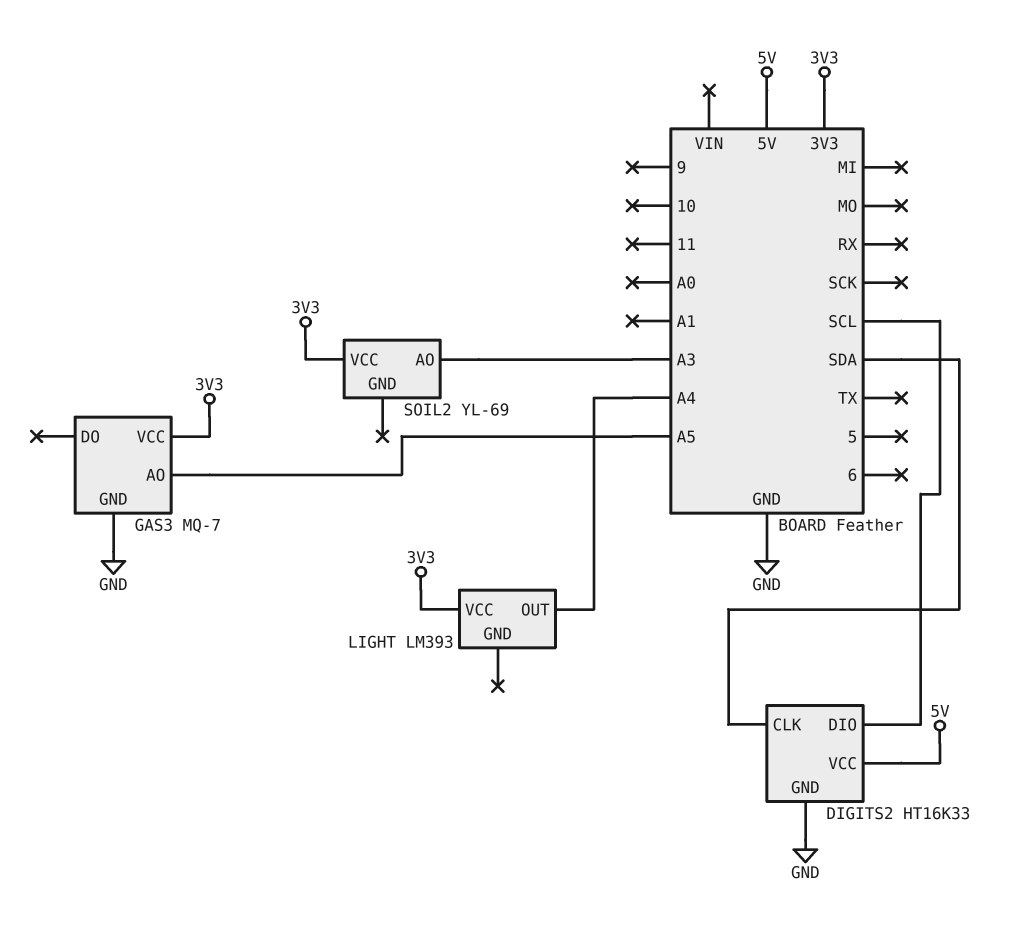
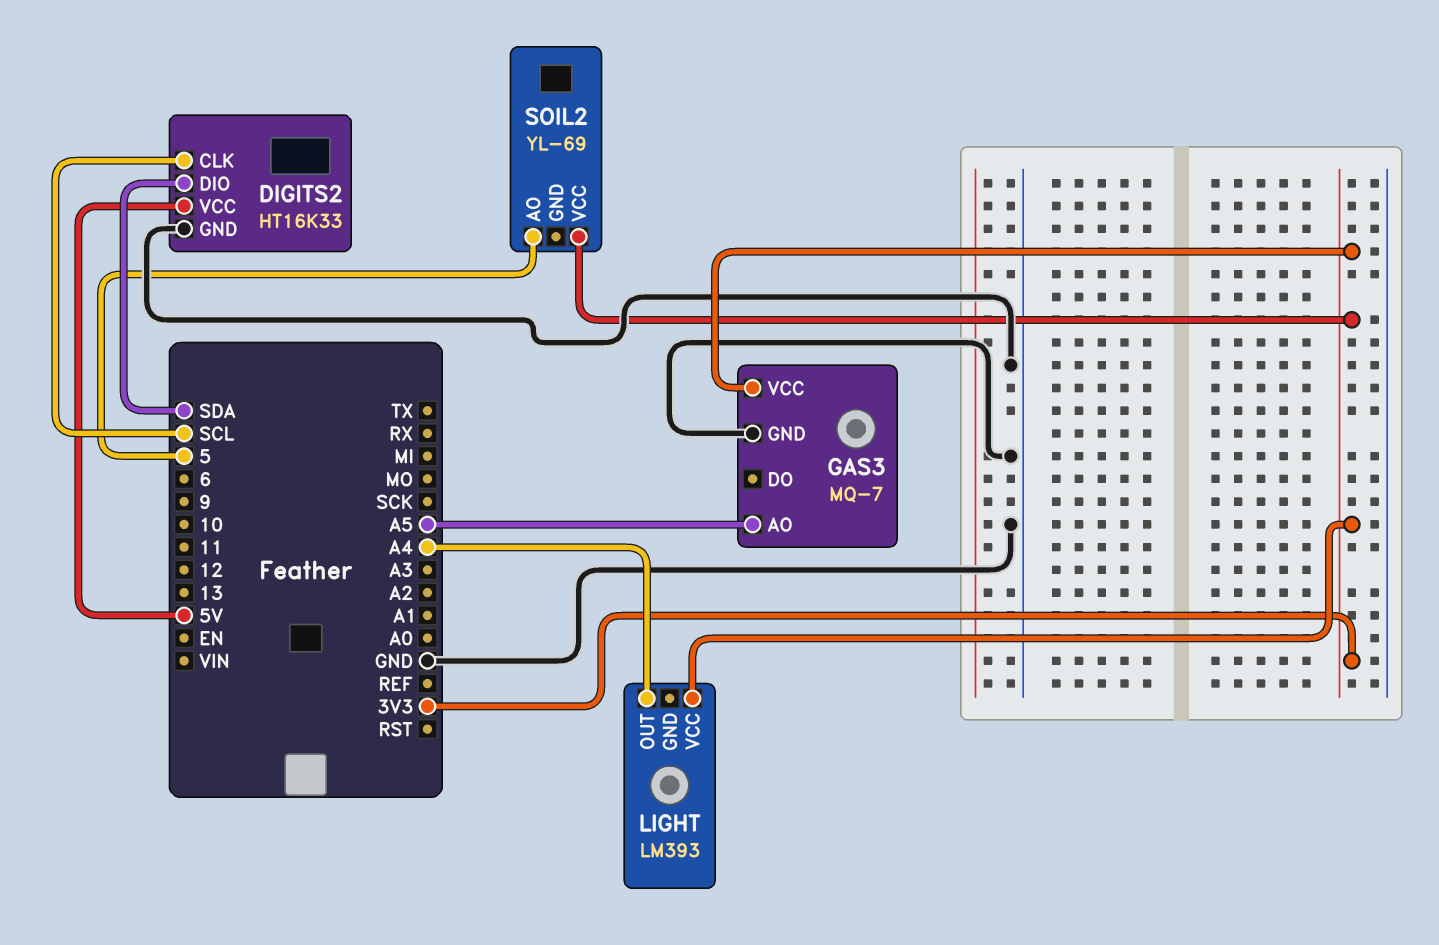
DIGITS2 pin CLK: SDA -> SCL
DIGITS2 pin DIO: SCL -> SDA
SOIL2 pin AO: A3 -> 5

